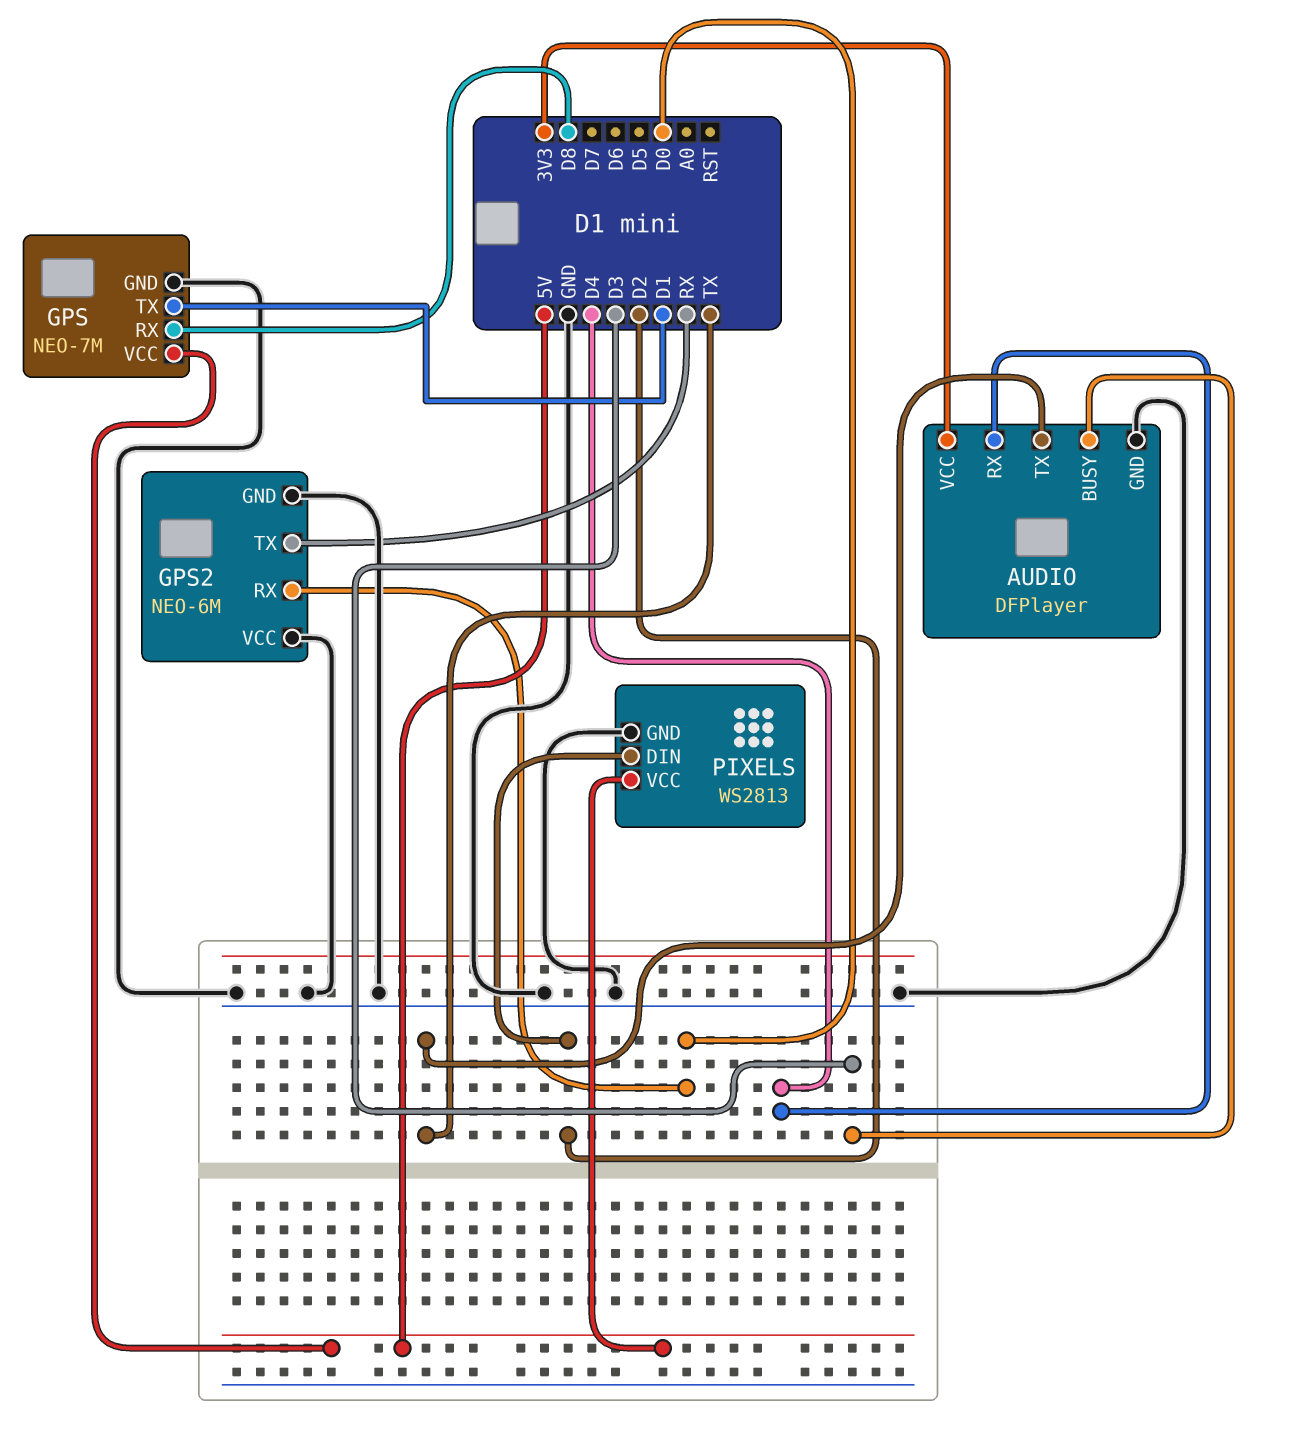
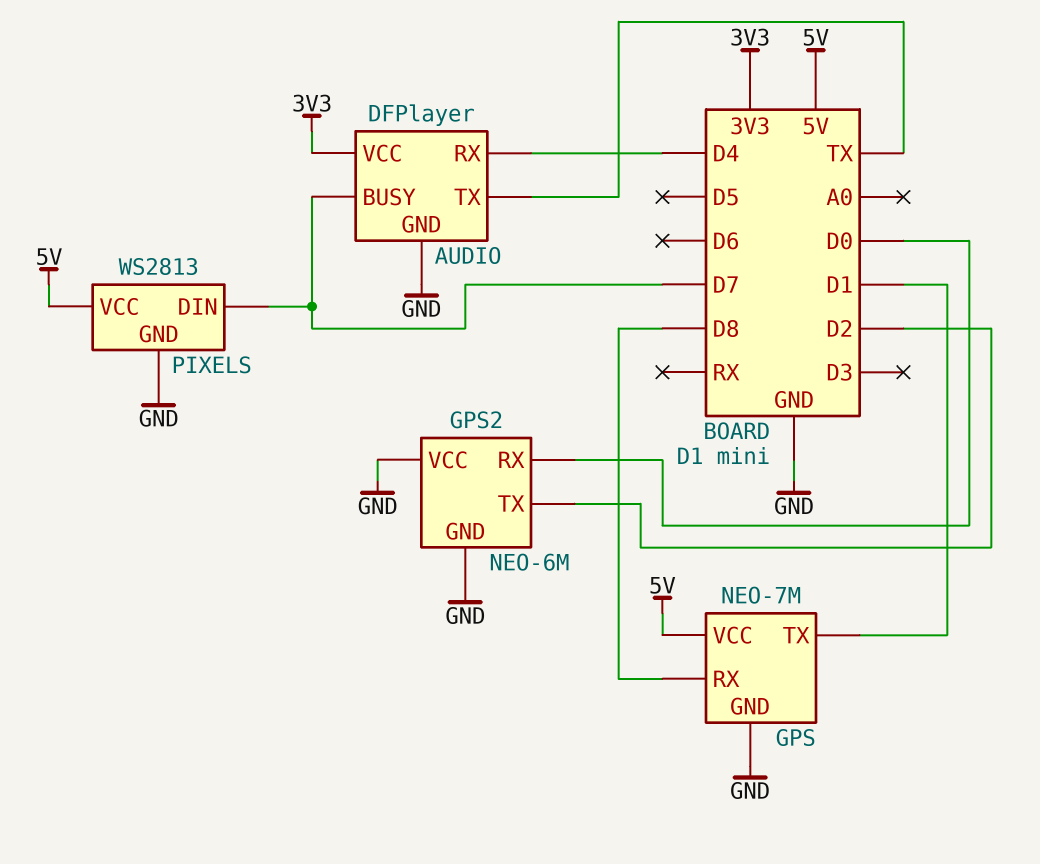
AUDIO pin BUSY: D3 -> D7
GPS2 pin TX: RX -> D2
PIXELS pin DIN: D2 -> D7

